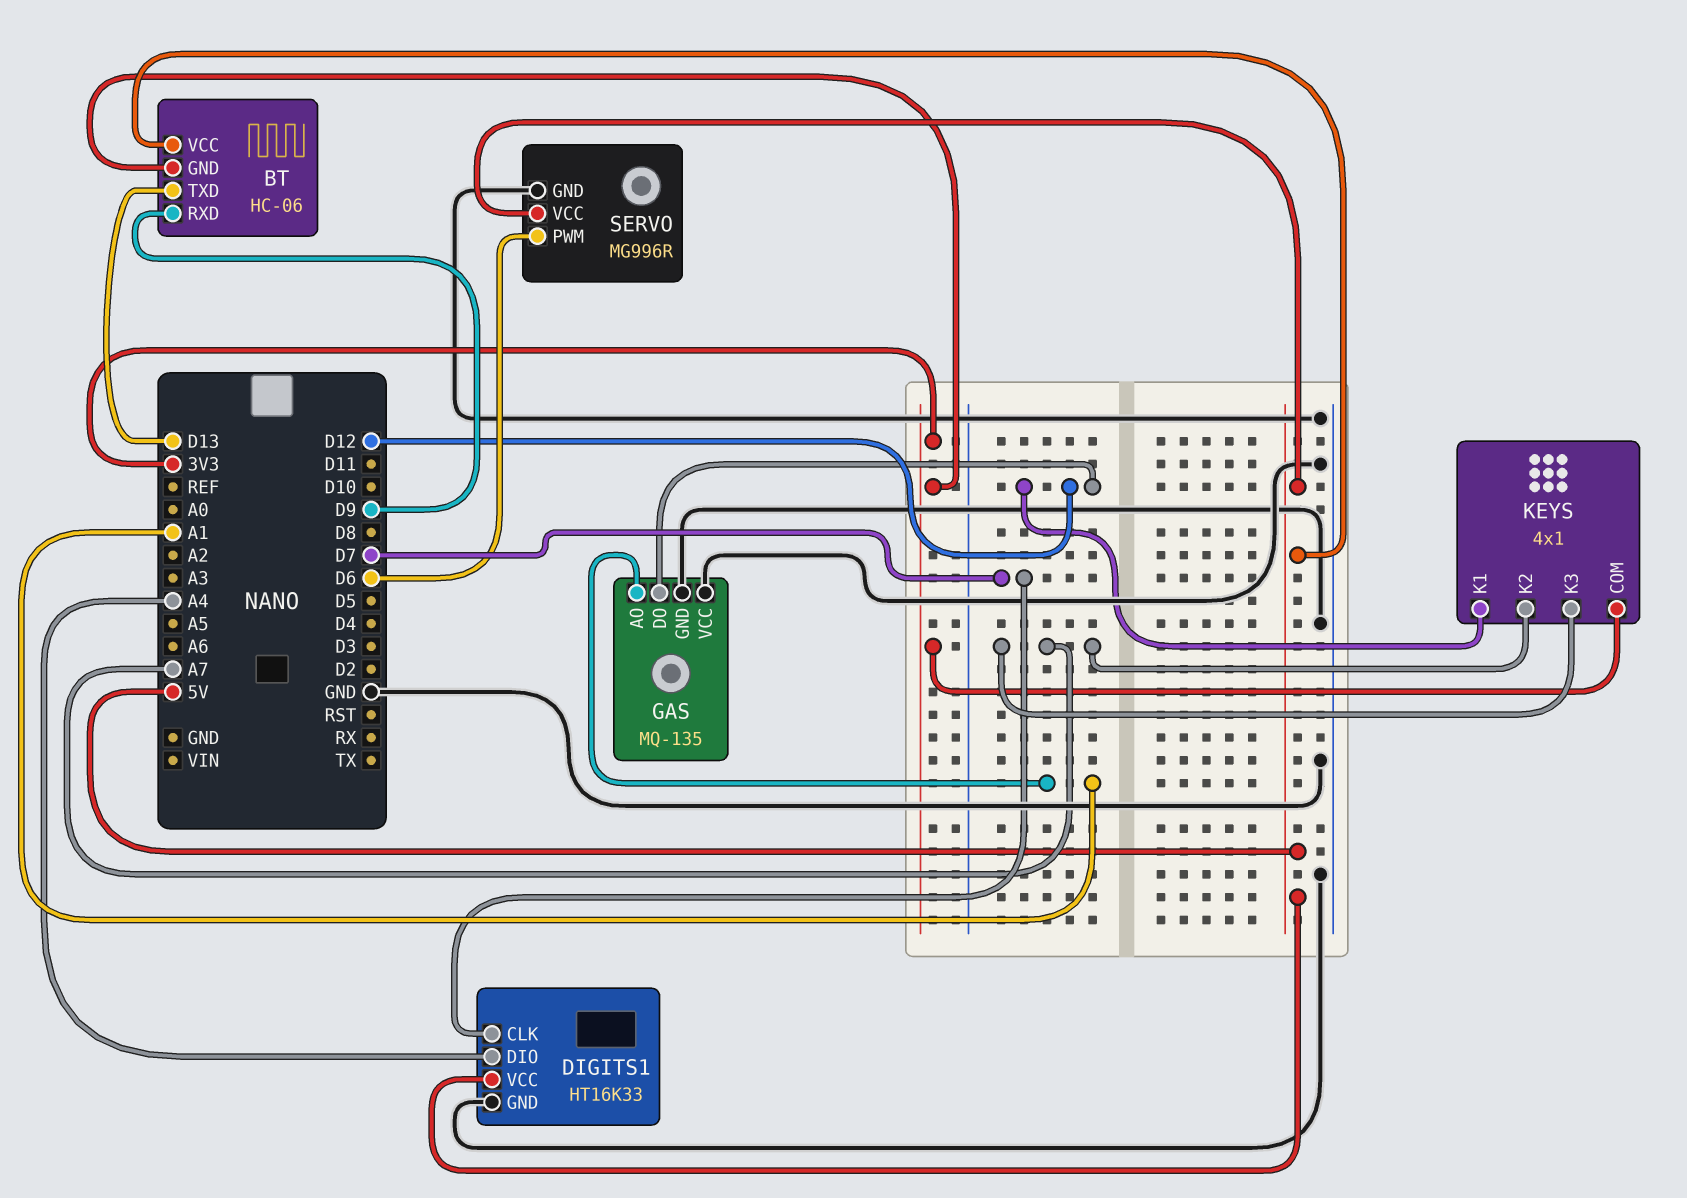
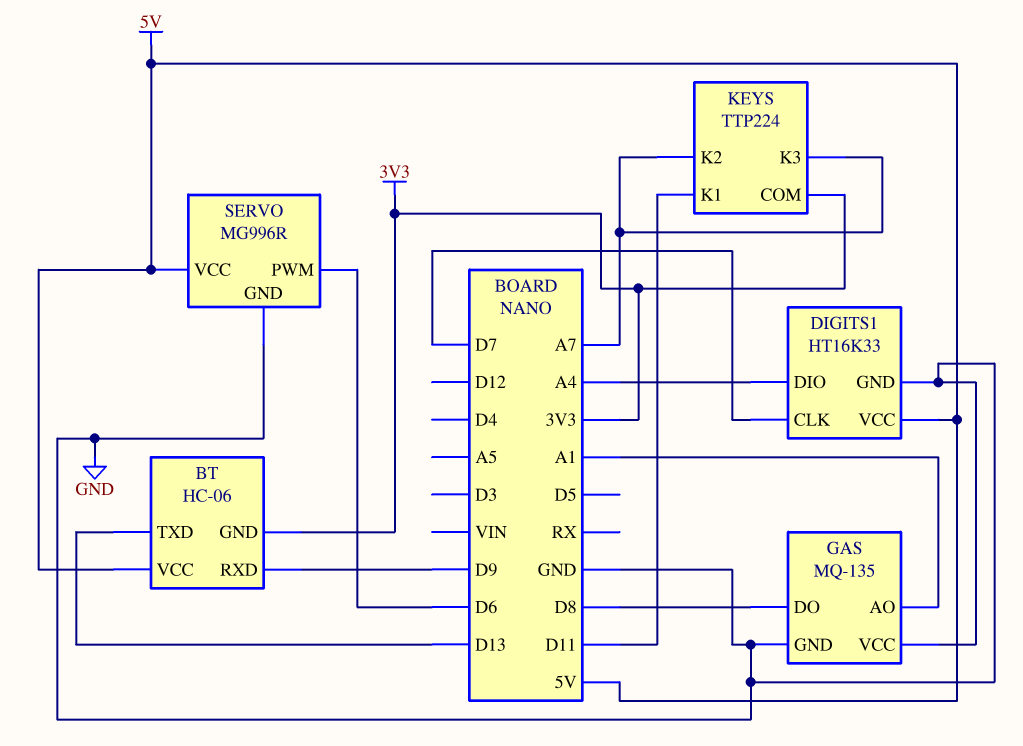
GAS pin DO: D12 -> D8
KEYS: 4x1 -> TTP224
KEYS pin K1: D12 -> D11

